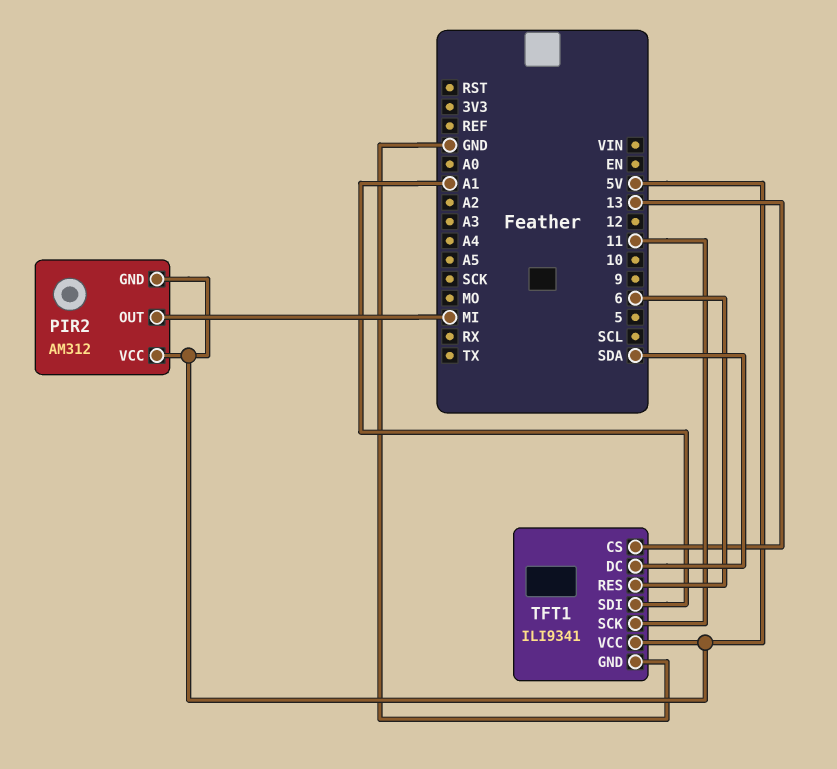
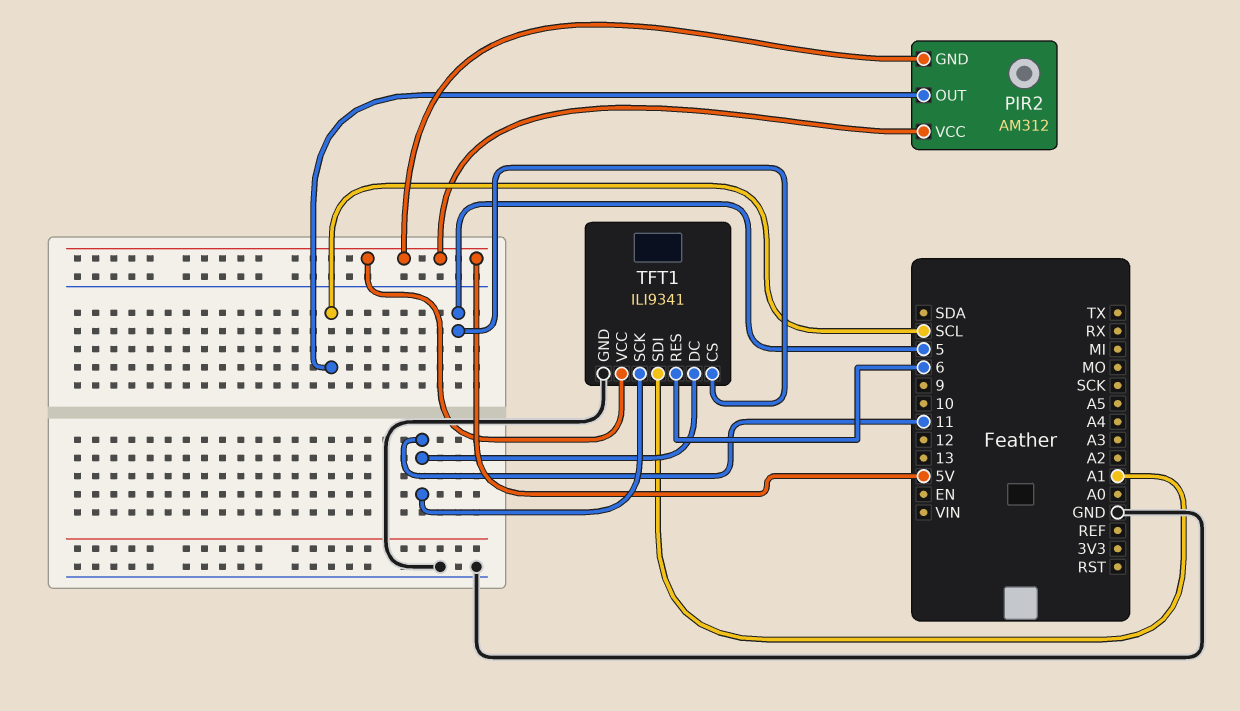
PIR2 pin OUT: MI -> SCL
TFT1 pin CS: 13 -> 5
TFT1 pin DC: SDA -> 11

